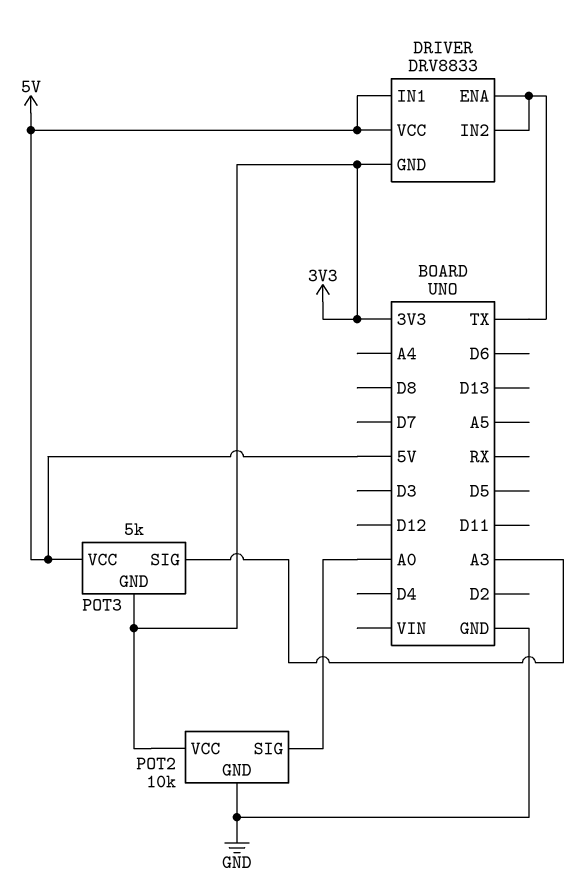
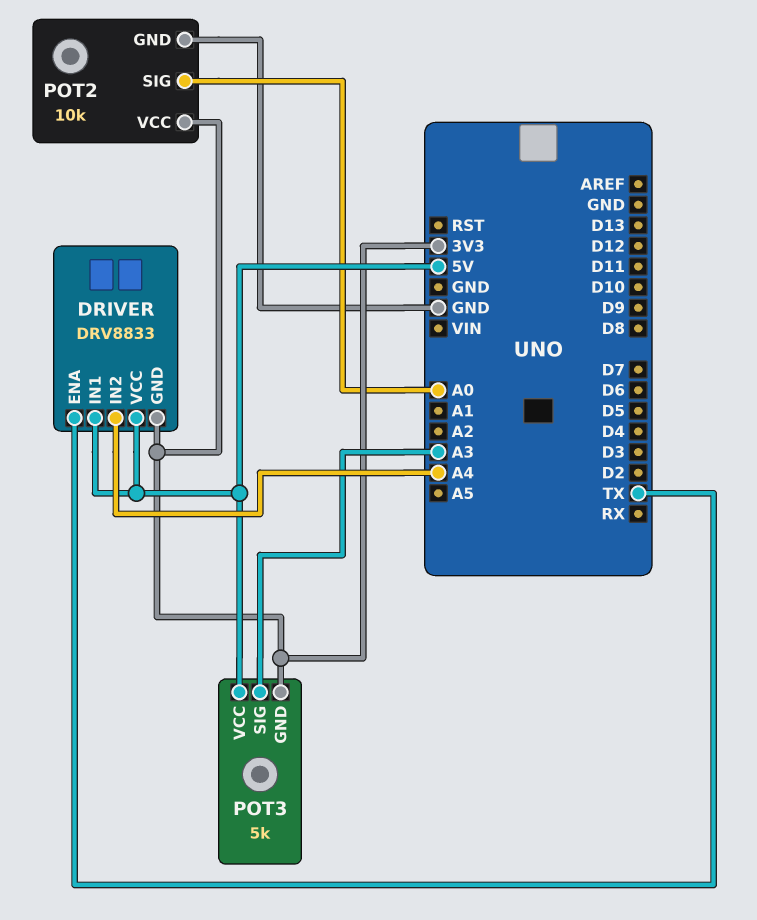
DRIVER pin IN2: TX -> A4

